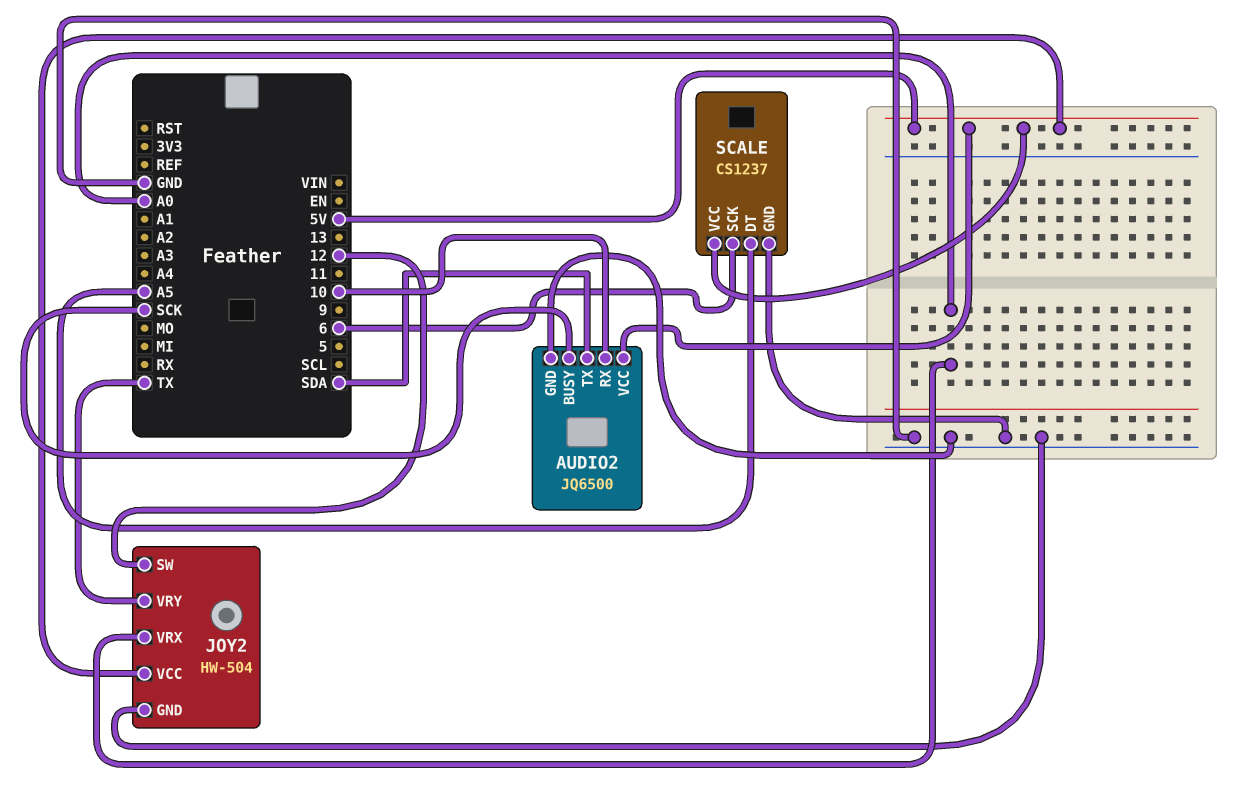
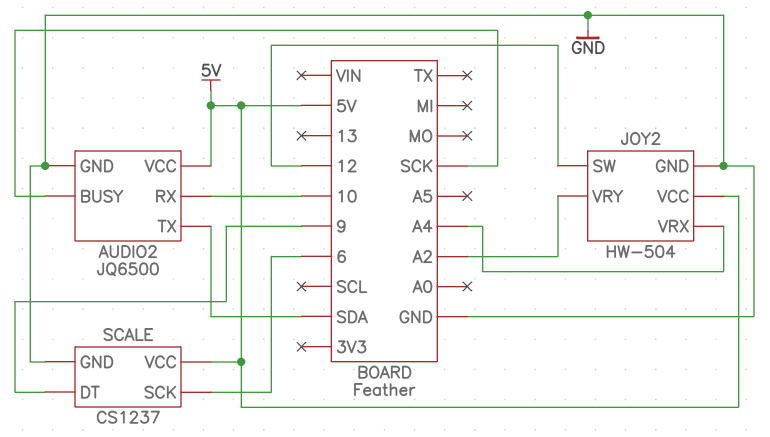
JOY2 pin VRX: A0 -> A4
JOY2 pin VRY: TX -> A2
SCALE pin DT: A5 -> 9

